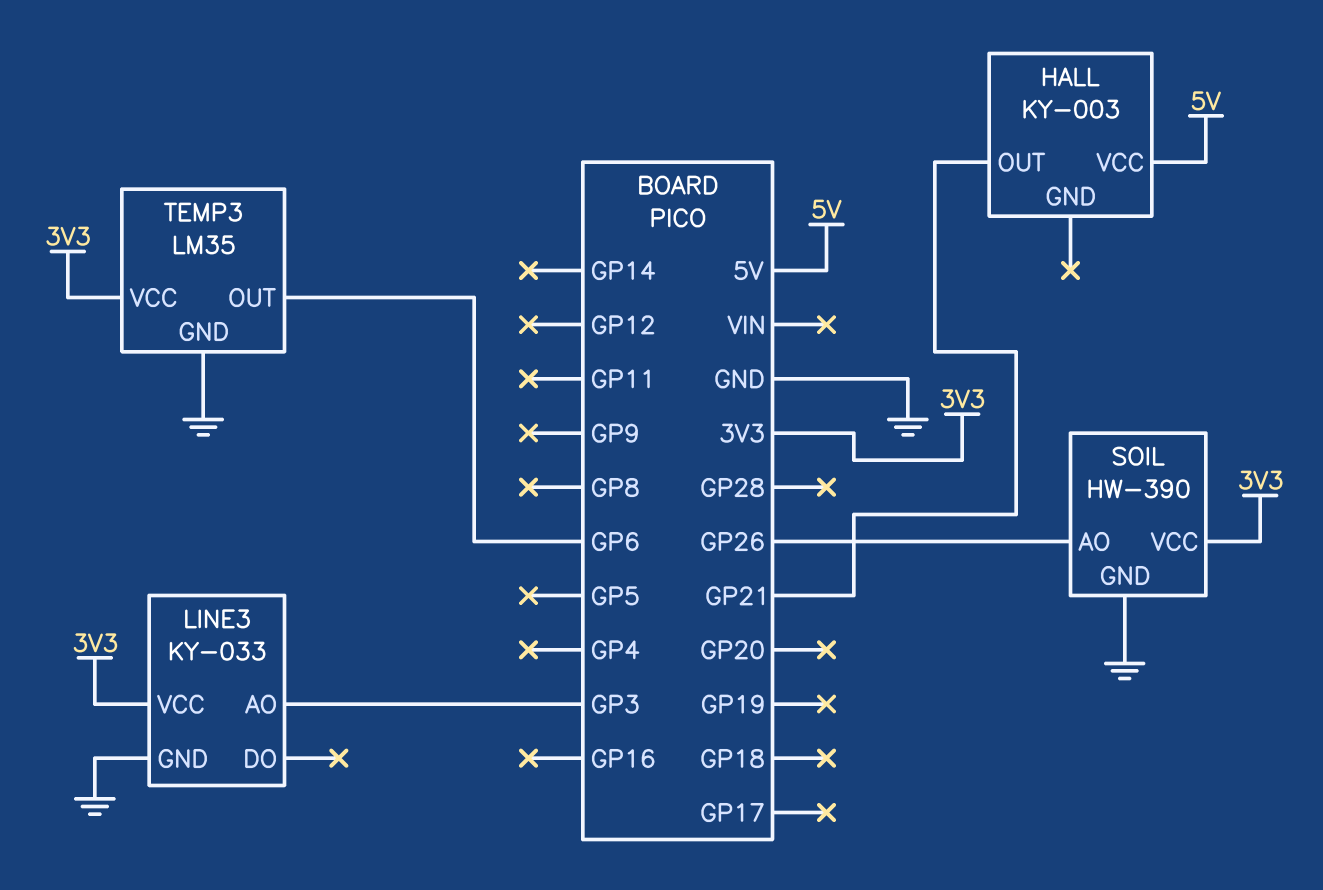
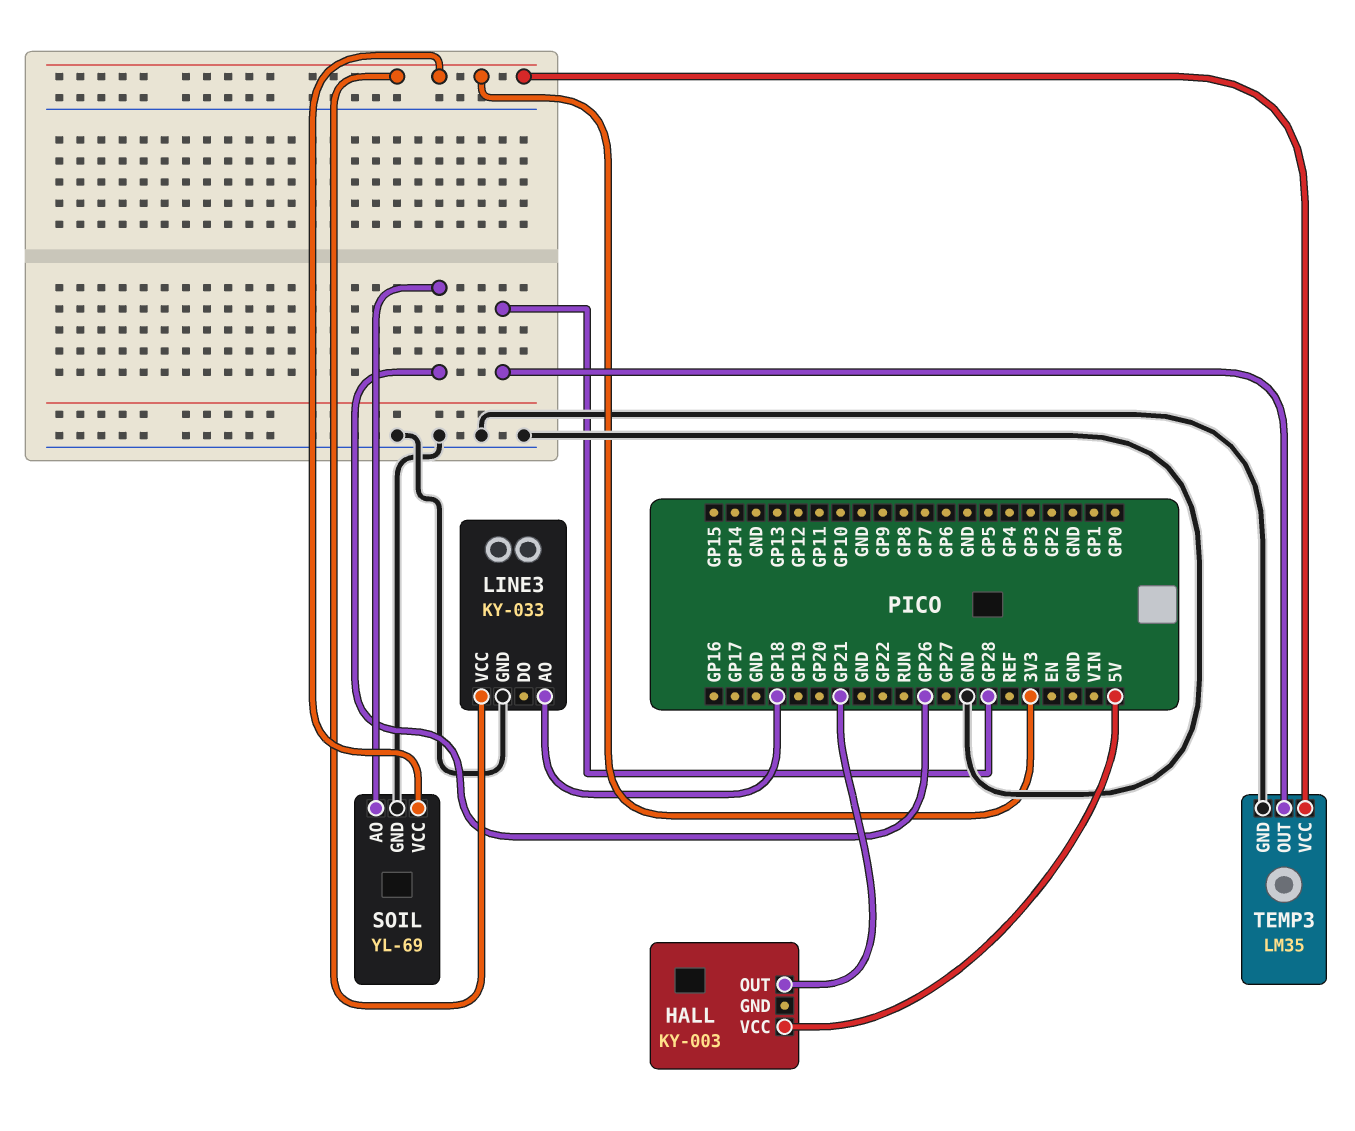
LINE3 pin AO: GP3 -> GP18
SOIL: HW-390 -> YL-69
TEMP3 pin OUT: GP6 -> GP28

